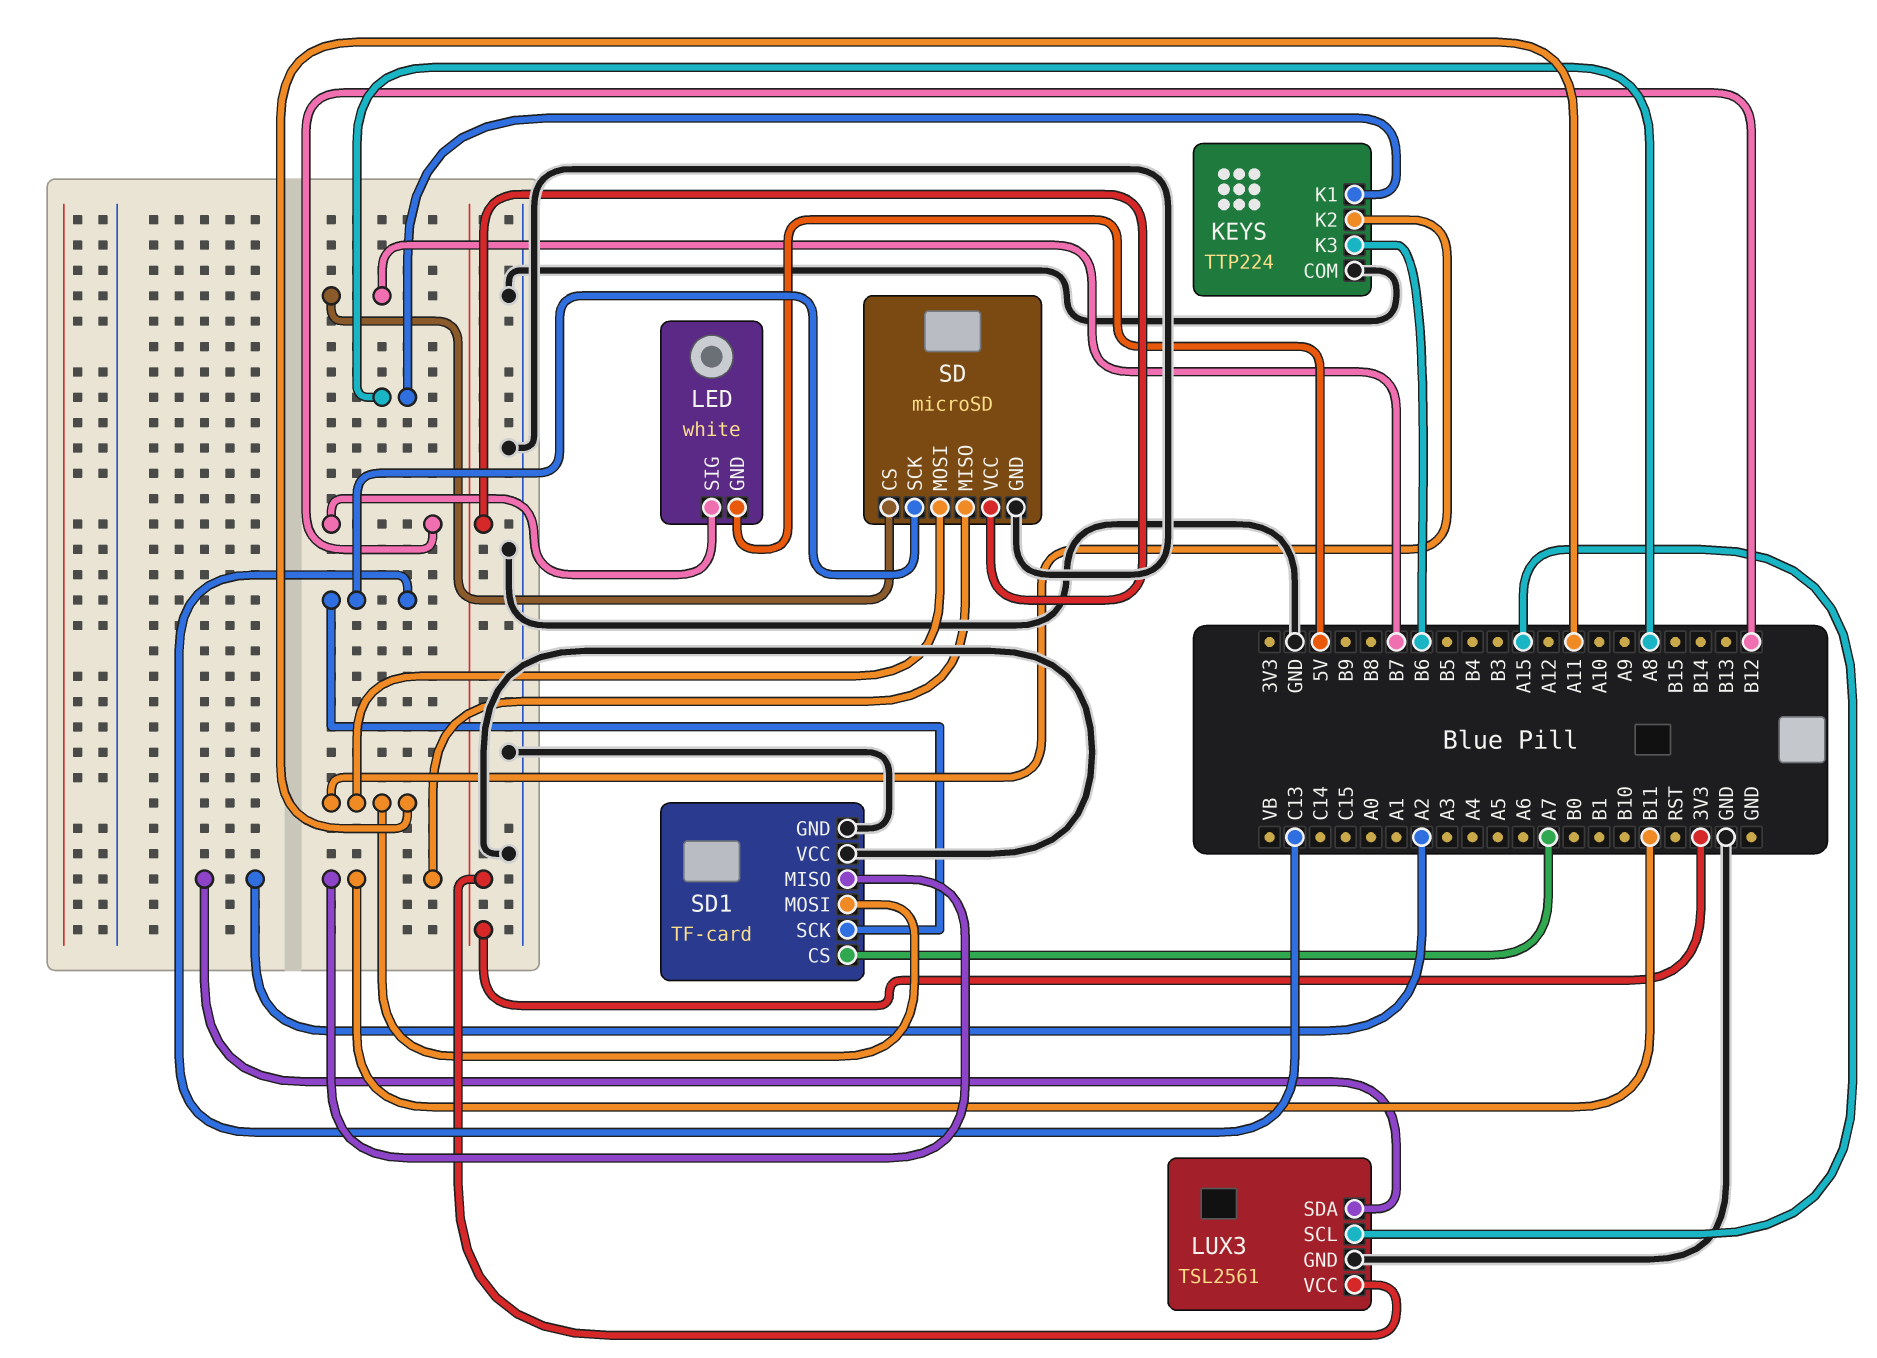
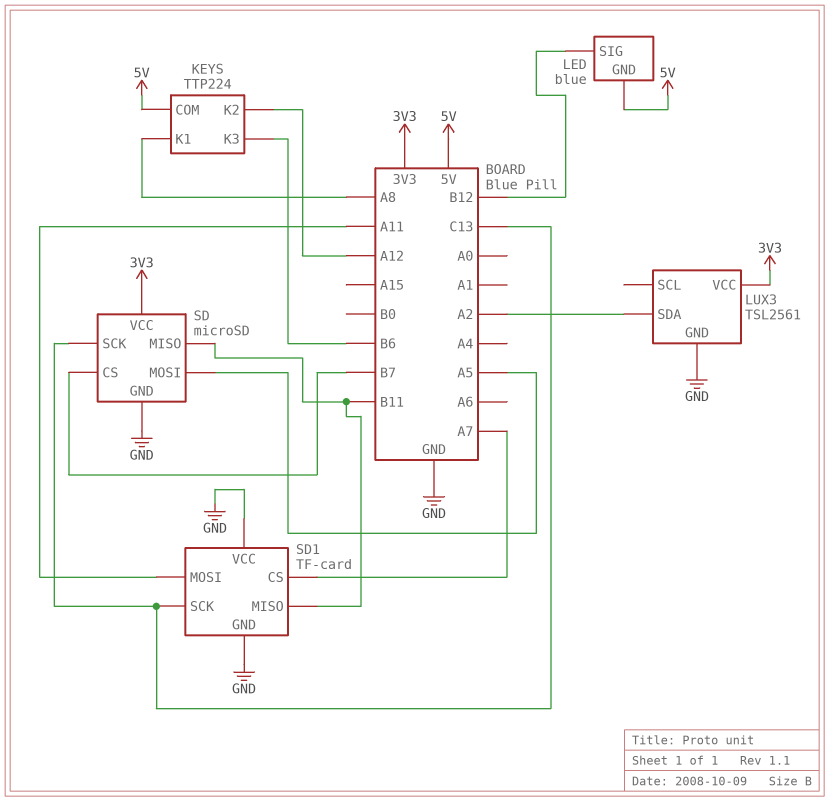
KEYS pin COM: GND -> 5V
KEYS pin K2: A11 -> A12
LED: white -> blue
LUX3 pin SCL: A15 -> none
SD pin MOSI: A11 -> A5

